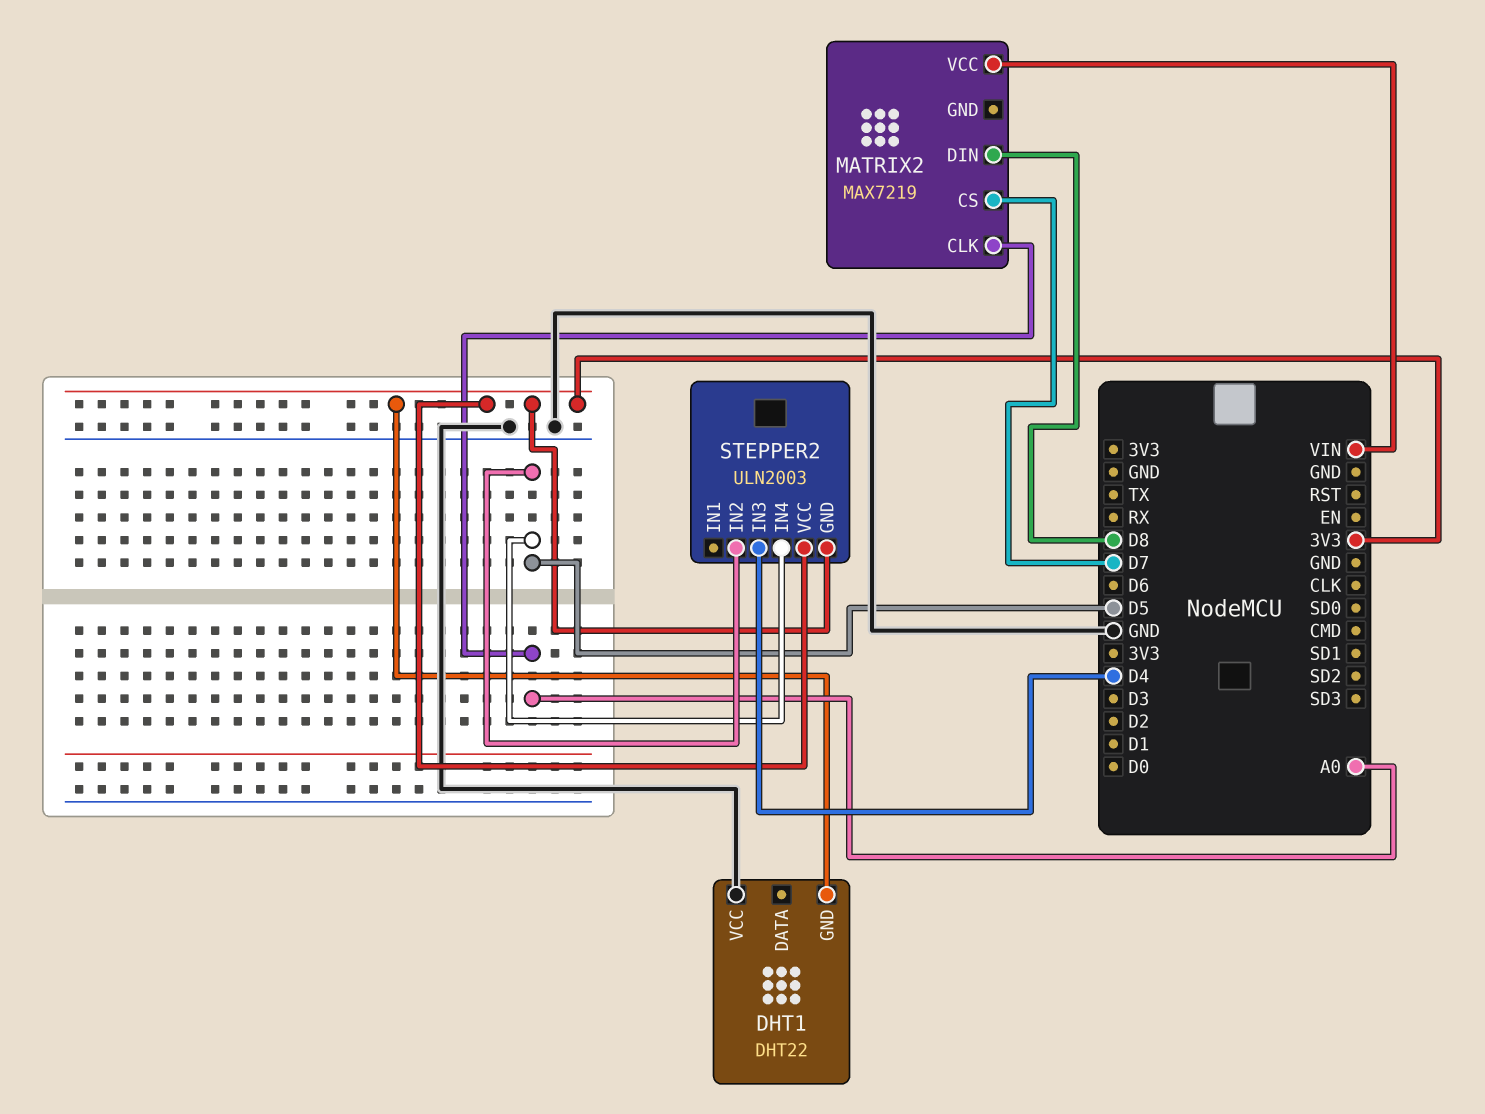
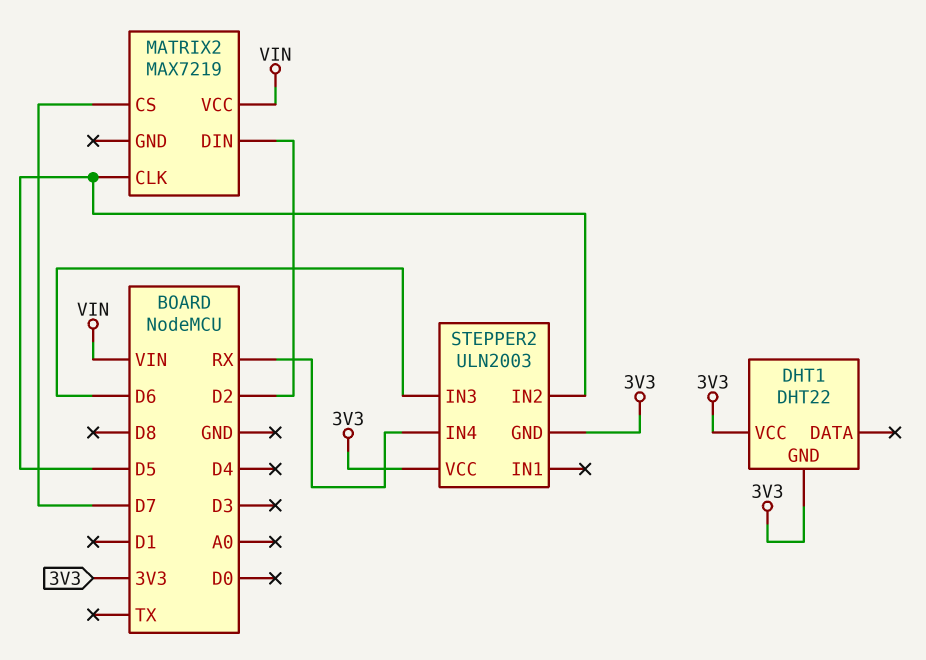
DHT1 pin VCC: GND -> 3V3
MATRIX2 pin CLK: A0 -> D5
MATRIX2 pin DIN: D8 -> D2
STEPPER2 pin IN3: D4 -> D6
STEPPER2 pin IN4: D5 -> RX

